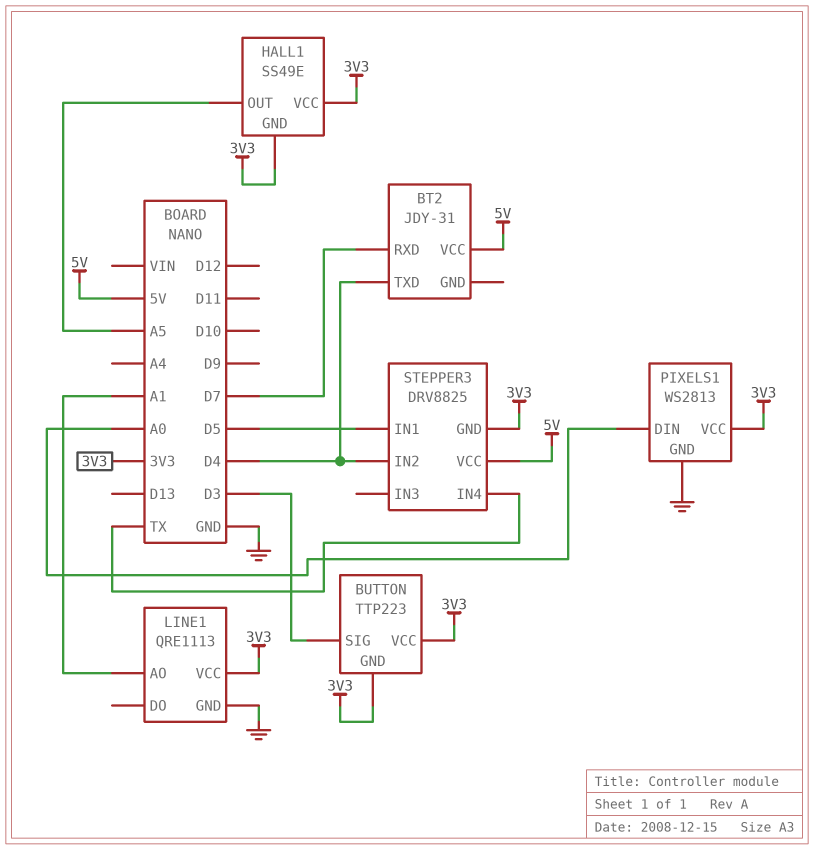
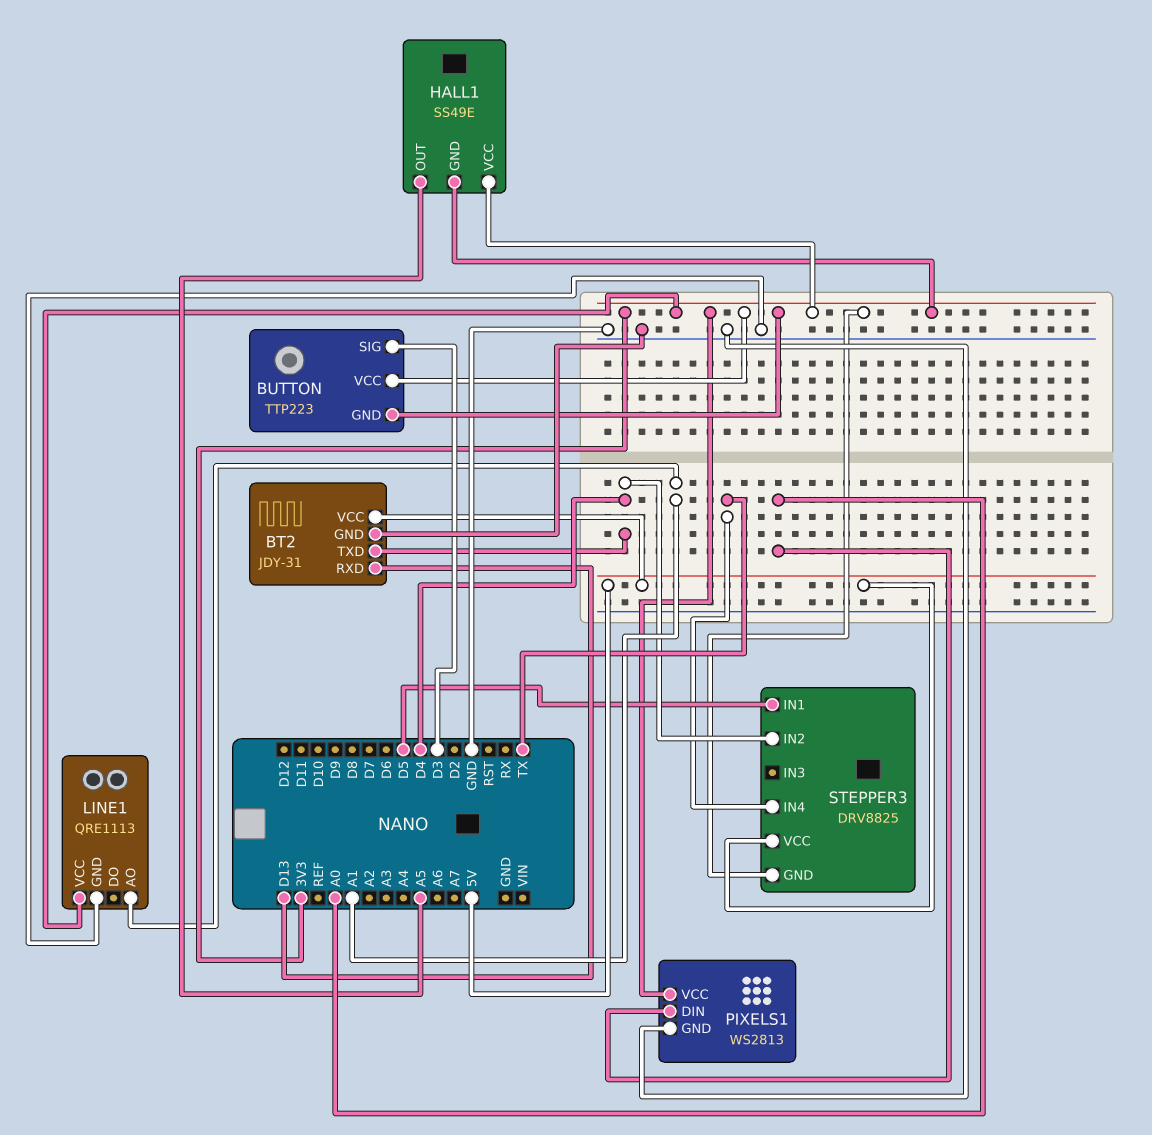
BT2 pin GND: none -> GND
BT2 pin RXD: D7 -> D13

